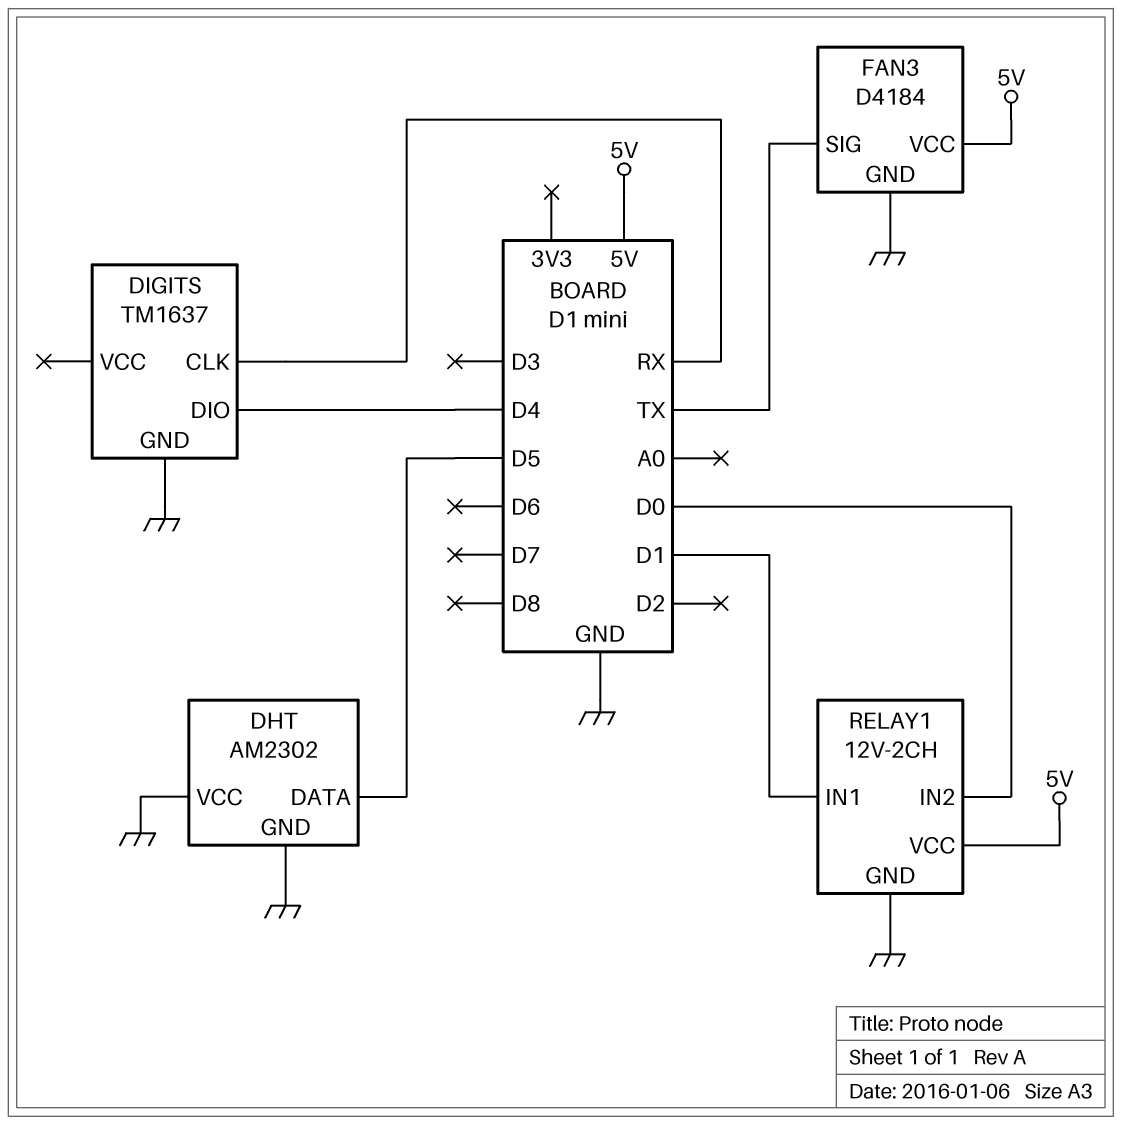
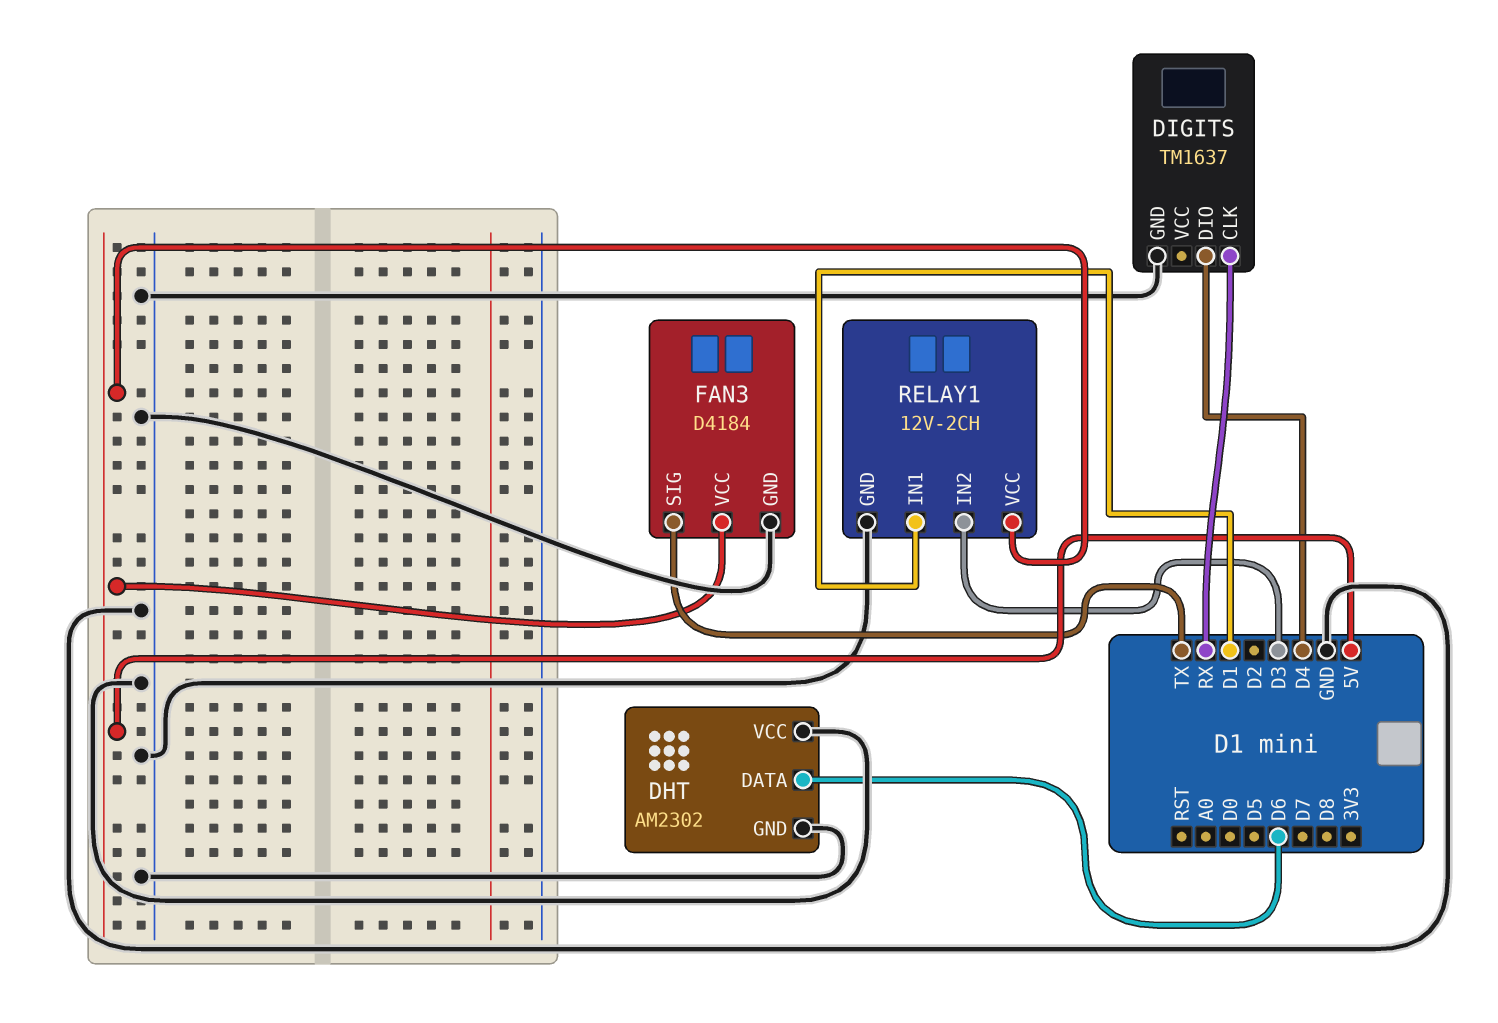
DHT pin DATA: D5 -> D6
RELAY1 pin IN2: D0 -> D3

